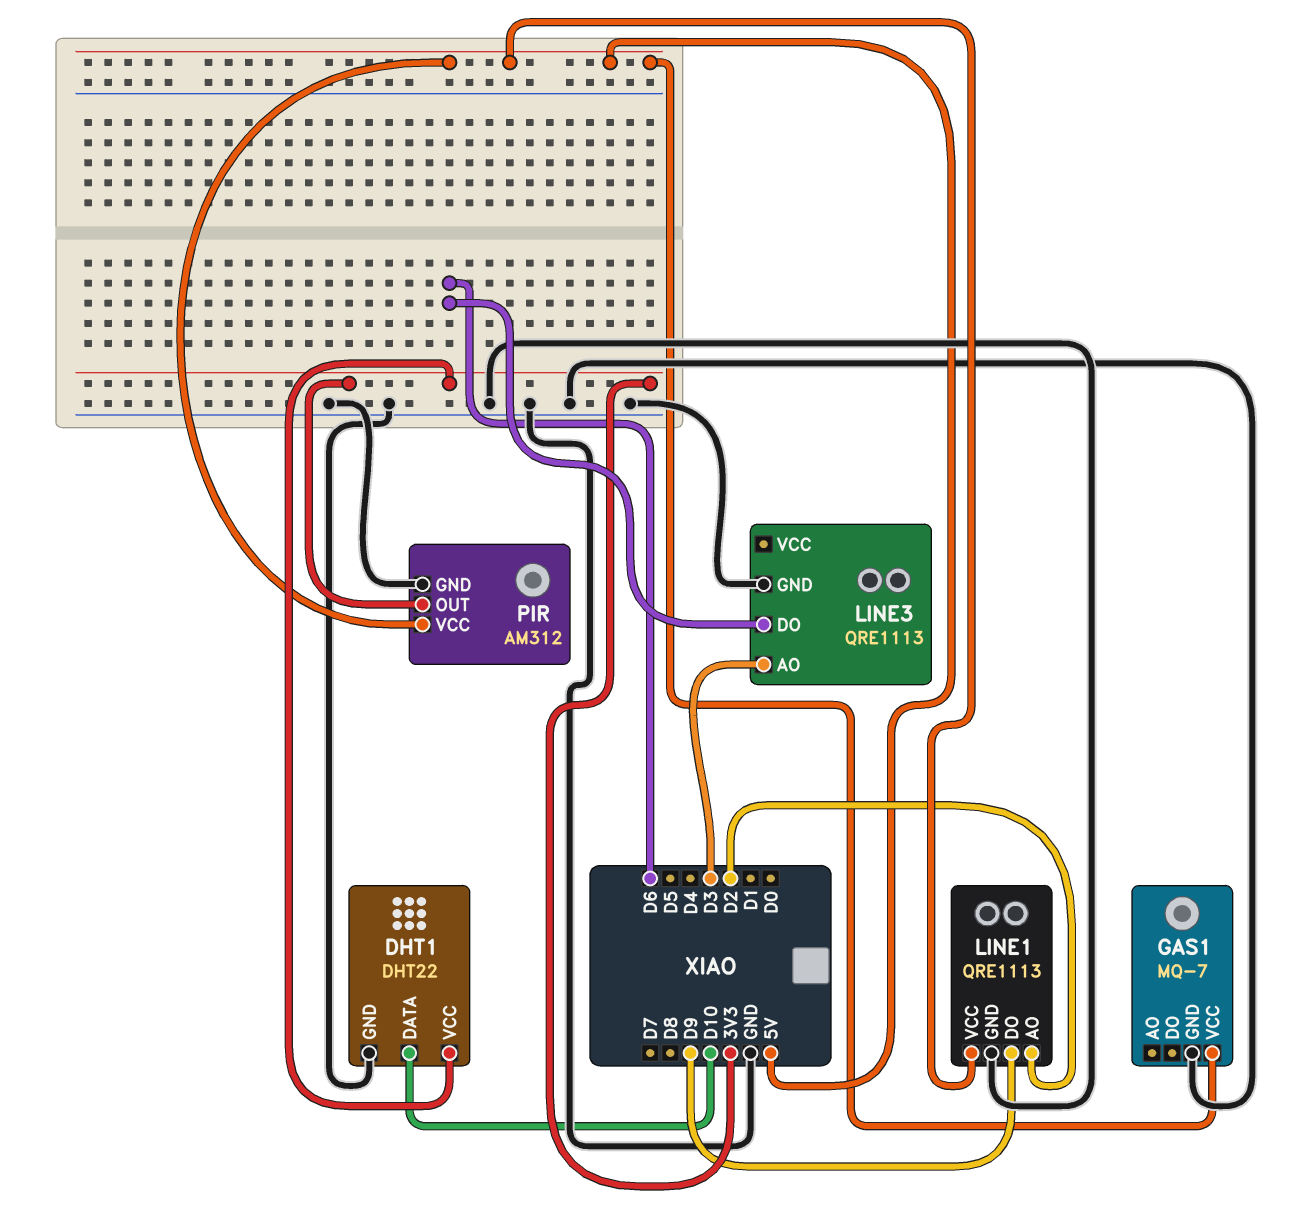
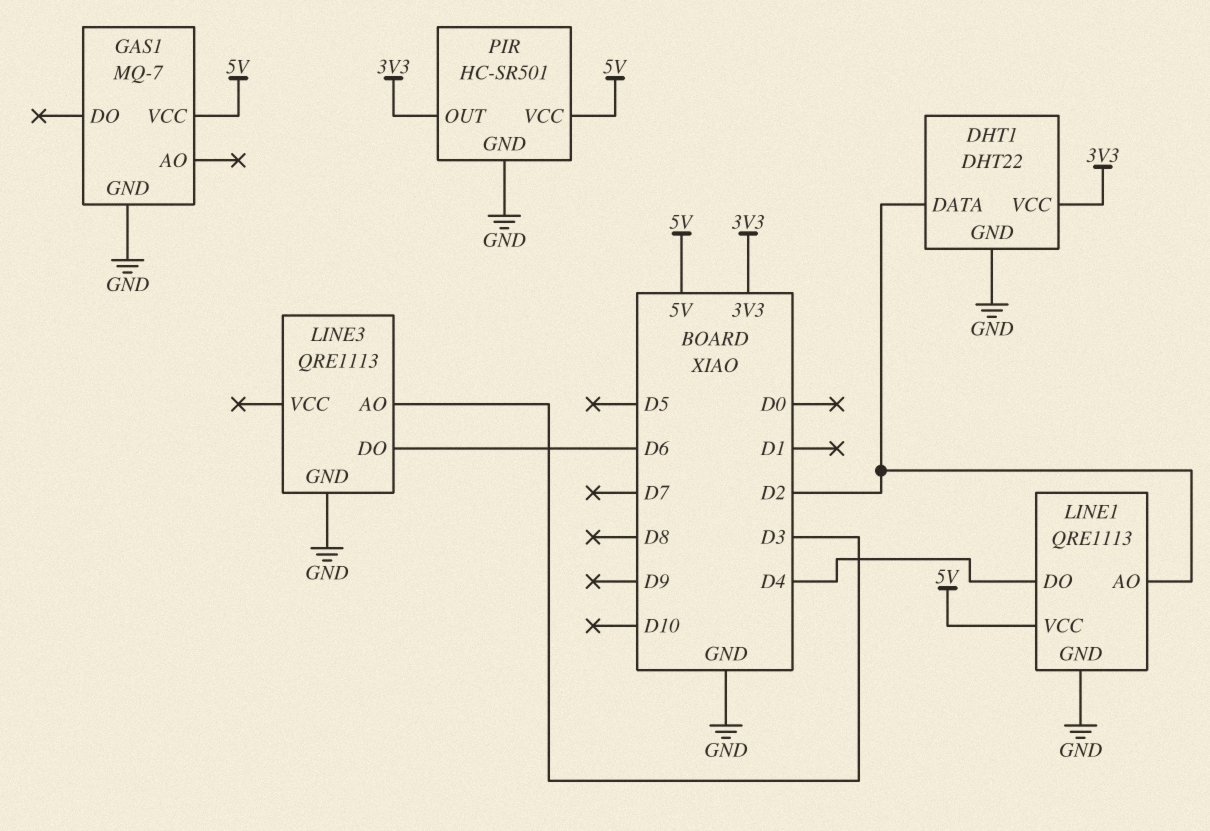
DHT1 pin DATA: D10 -> D2
LINE1 pin DO: D9 -> D4
PIR: AM312 -> HC-SR501

